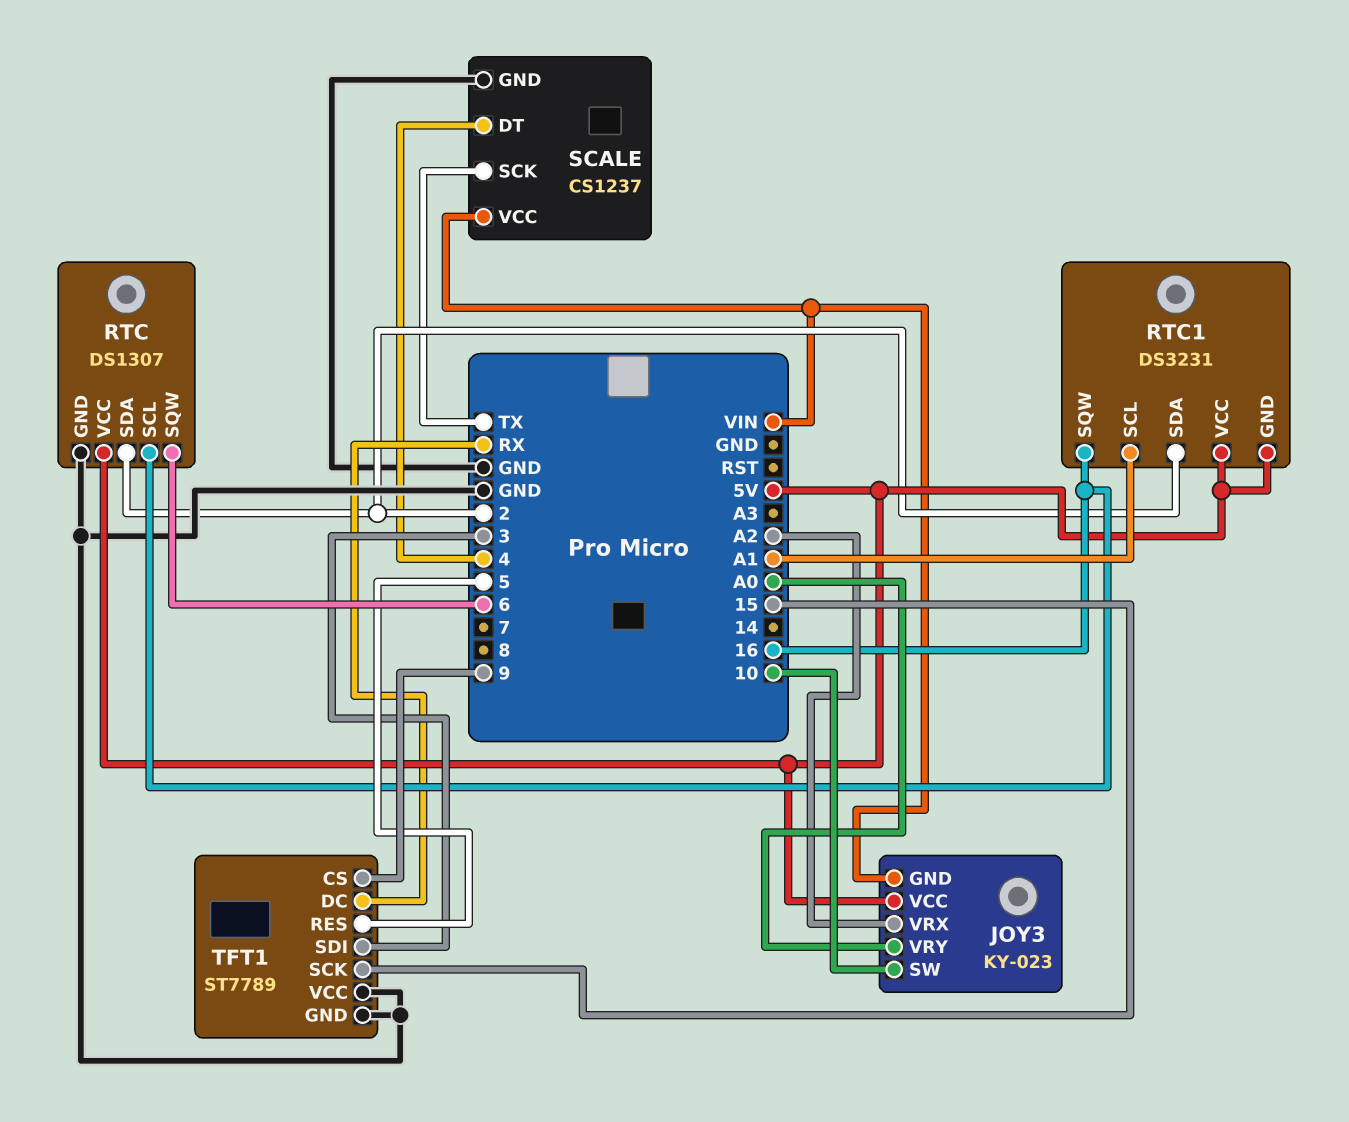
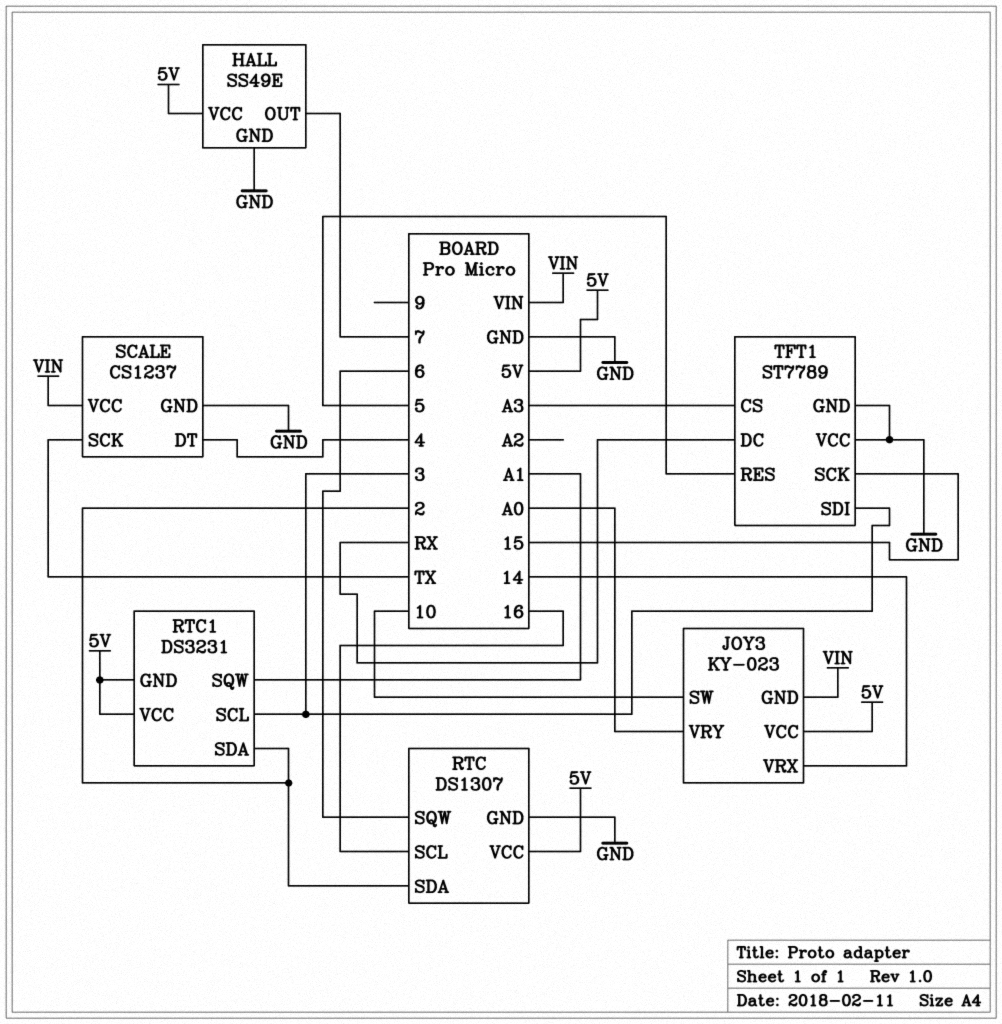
HALL: none -> SS49E
HALL pin GND: none -> GND
HALL pin OUT: none -> 7
HALL pin VCC: none -> 5V
JOY3 pin VRX: A2 -> 14
RTC1 pin SCL: A1 -> 3
RTC1 pin SQW: 16 -> A1
TFT1 pin CS: 9 -> A3

